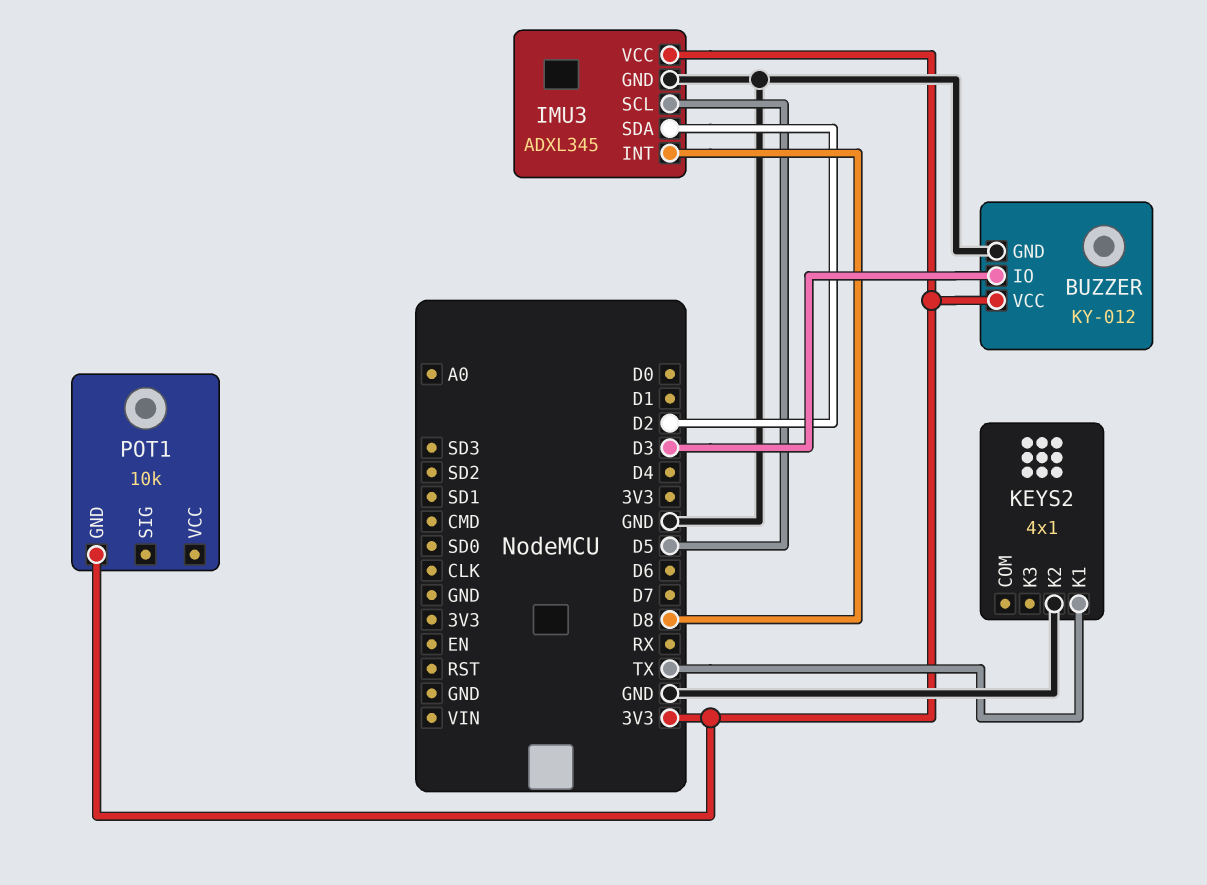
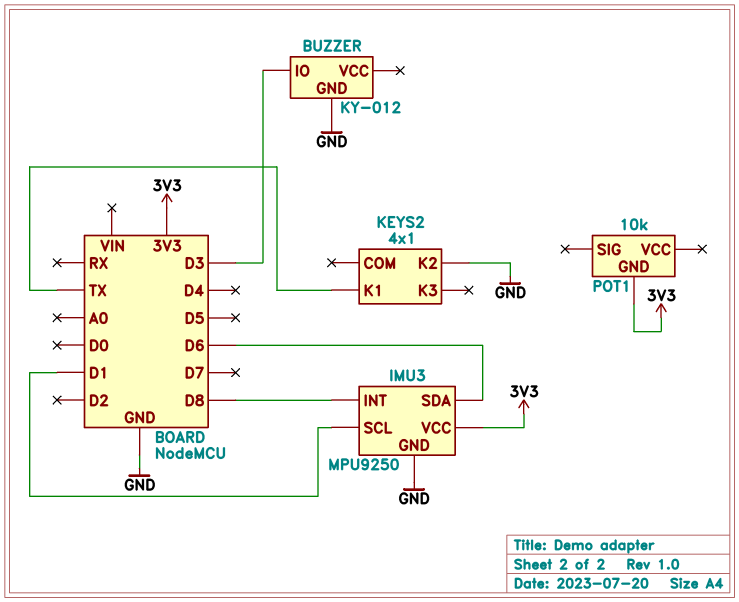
BUZZER pin VCC: 3V3 -> none
IMU3: ADXL345 -> MPU9250
IMU3 pin SCL: D5 -> D1
IMU3 pin SDA: D2 -> D6

